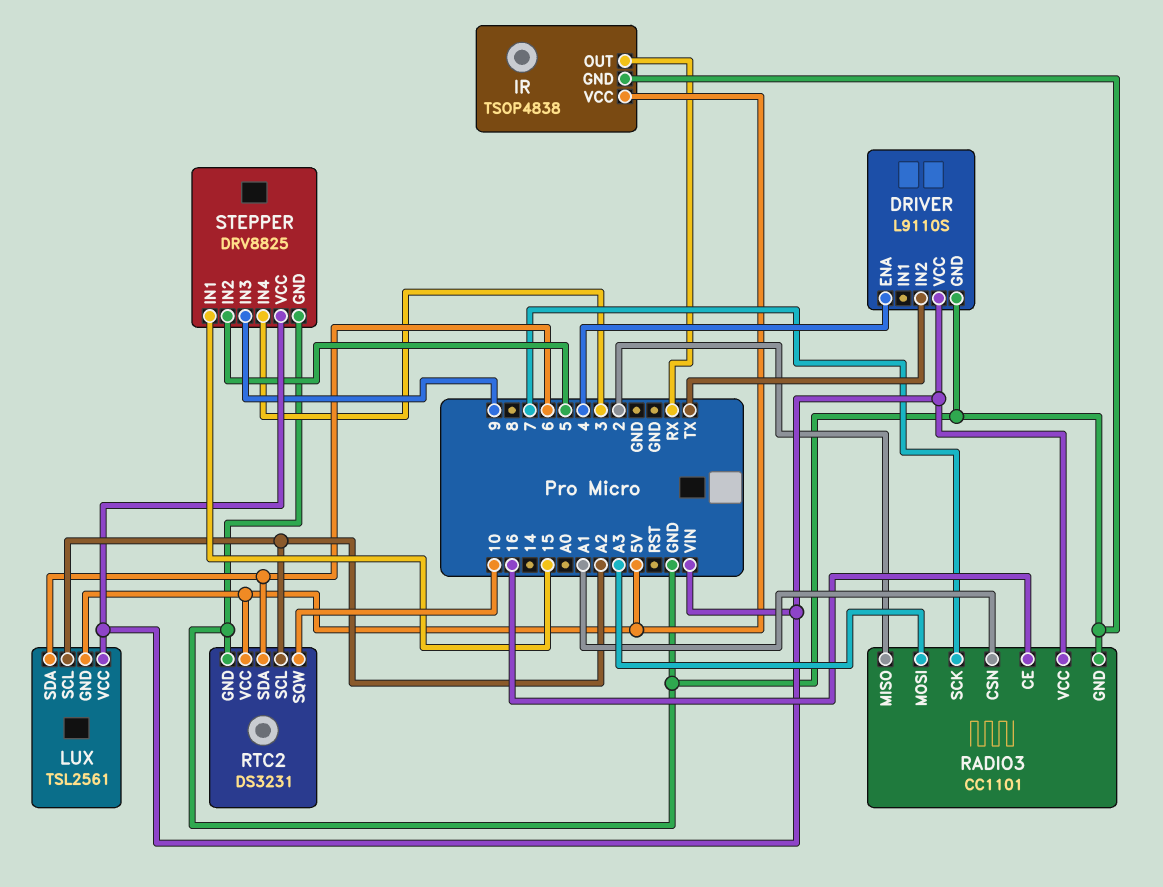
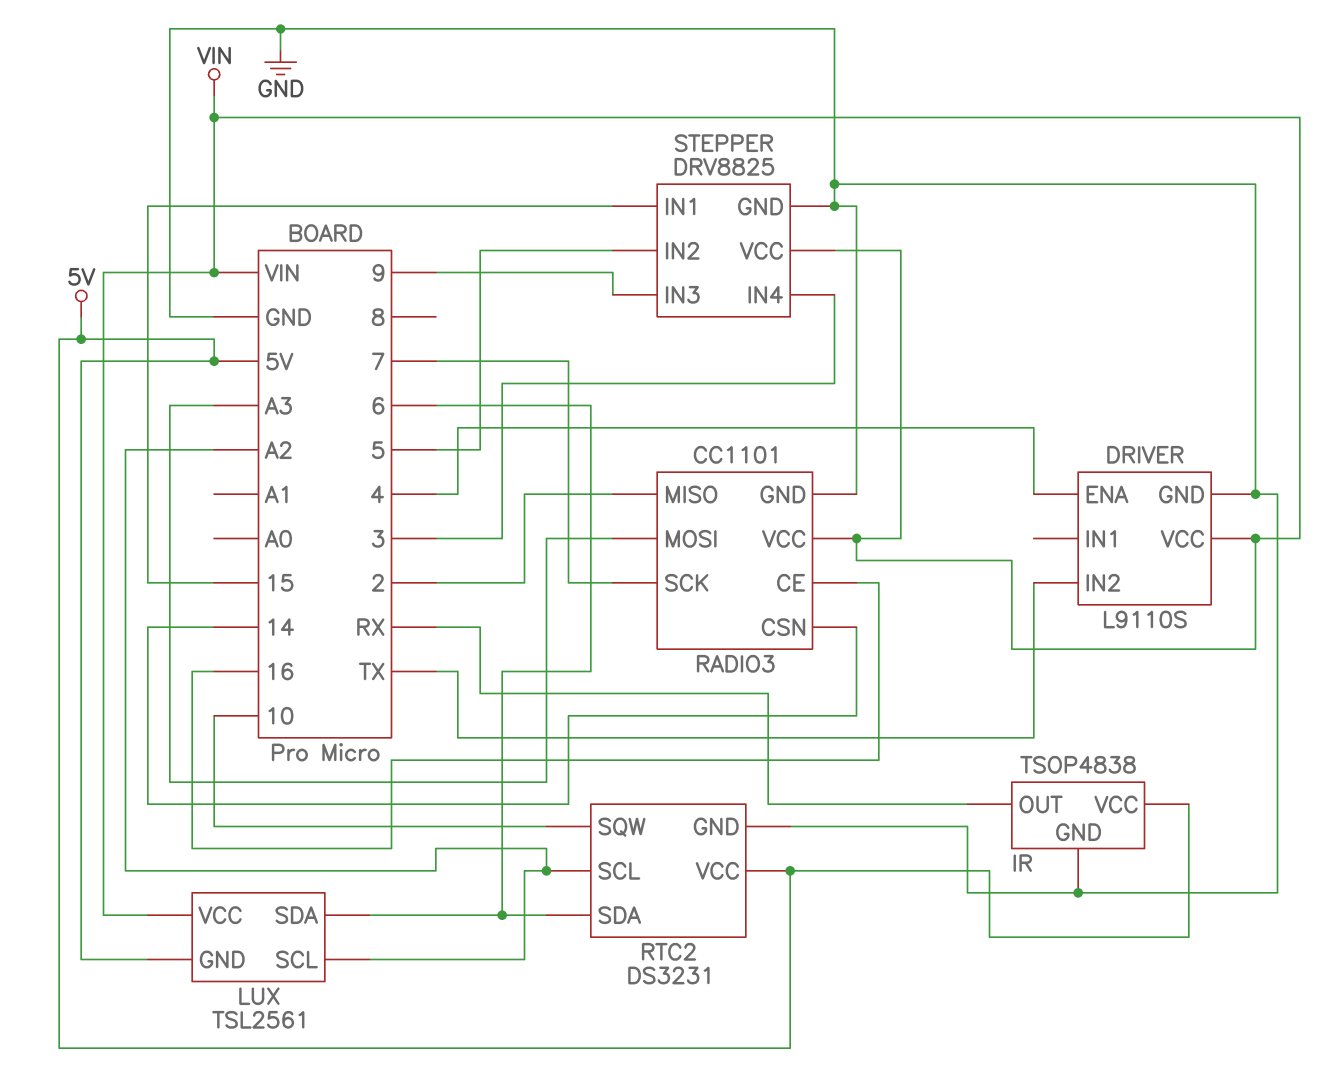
RADIO3 pin CSN: A1 -> 14

